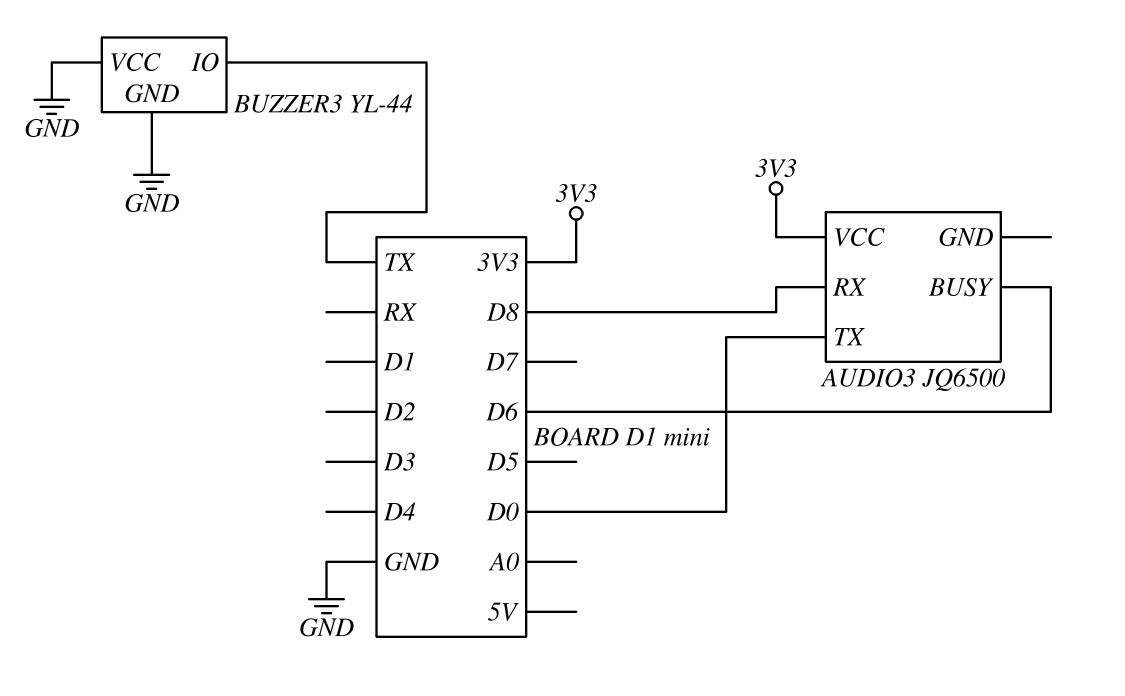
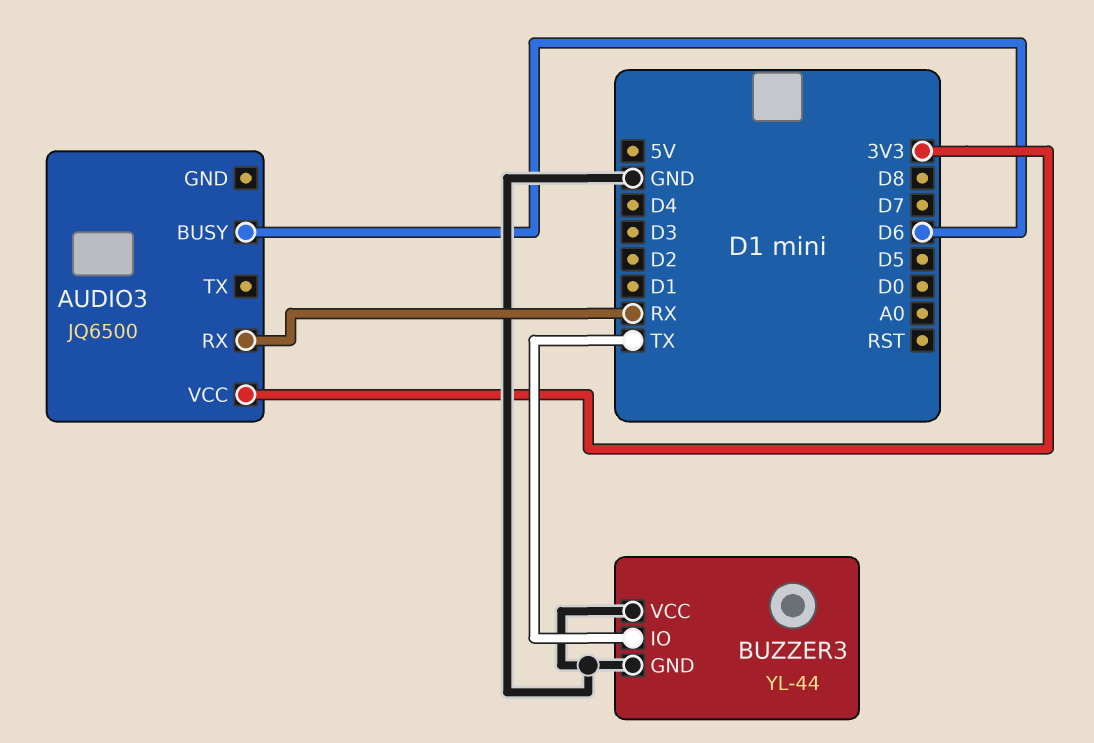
AUDIO3 pin RX: D8 -> RX
AUDIO3 pin TX: D0 -> none

